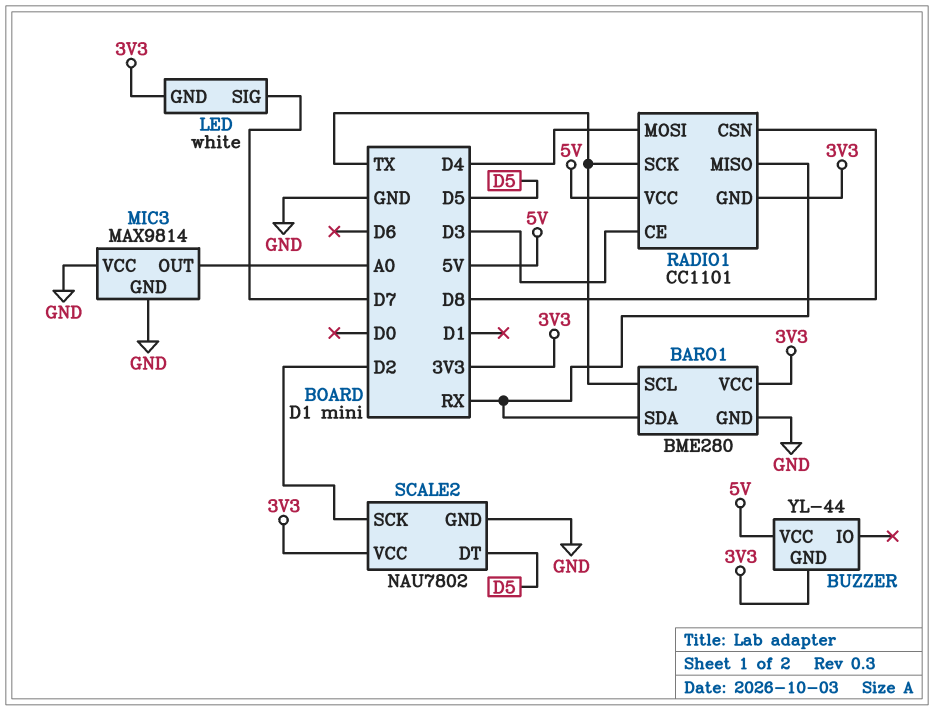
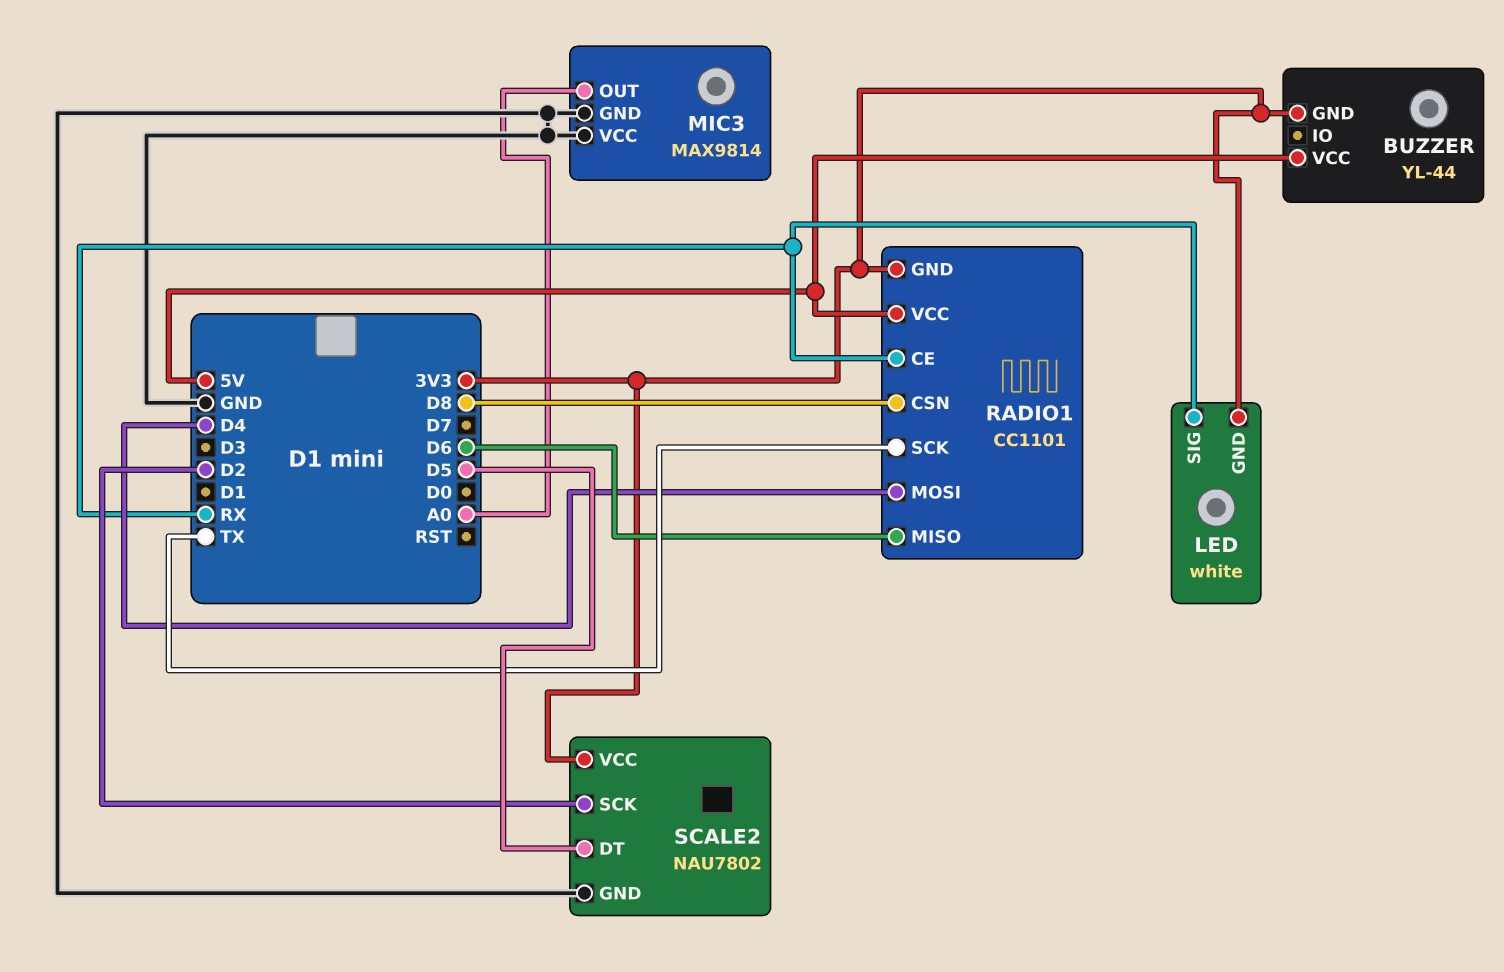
BARO1: BME280 -> none
BARO1 pin GND: GND -> none
BARO1 pin SCL: TX -> none
BARO1 pin SDA: RX -> none
BARO1 pin VCC: 3V3 -> none
LED pin SIG: D7 -> RX
RADIO1 pin CE: D3 -> RX
RADIO1 pin MISO: RX -> D6

